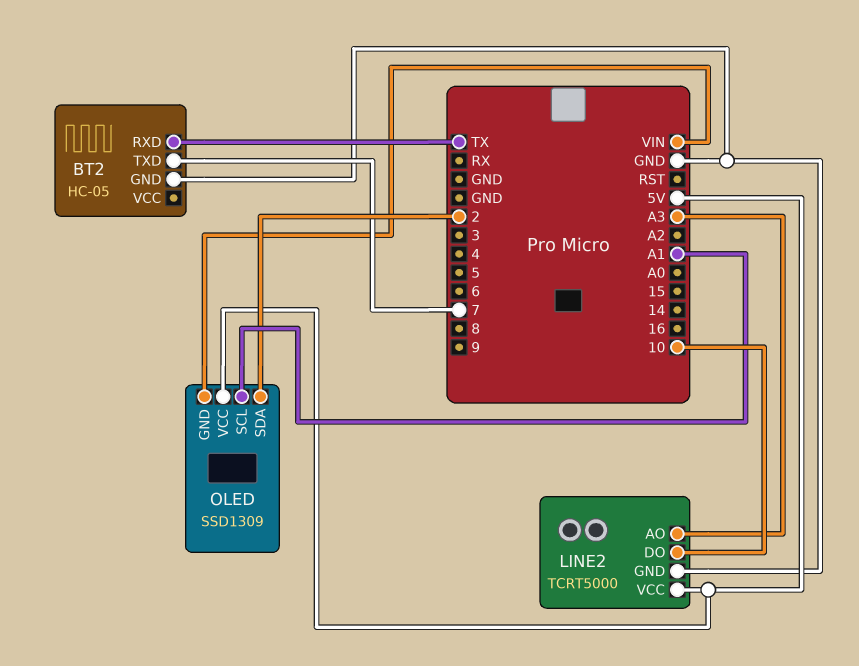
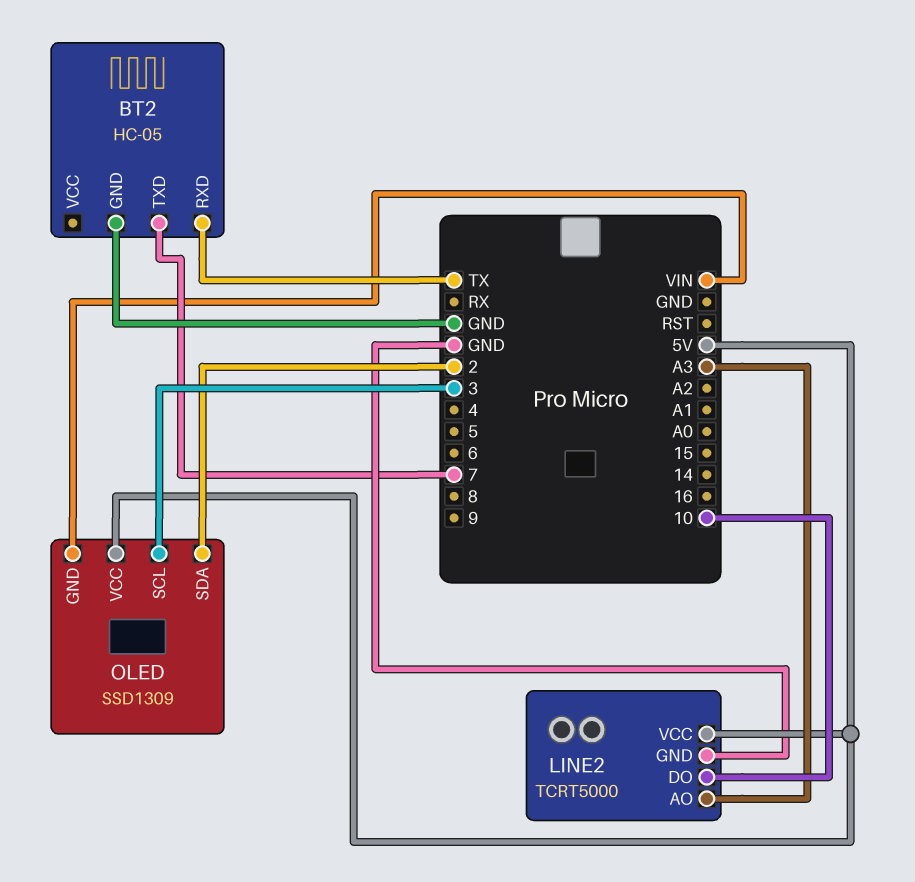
OLED pin SCL: A1 -> 3

